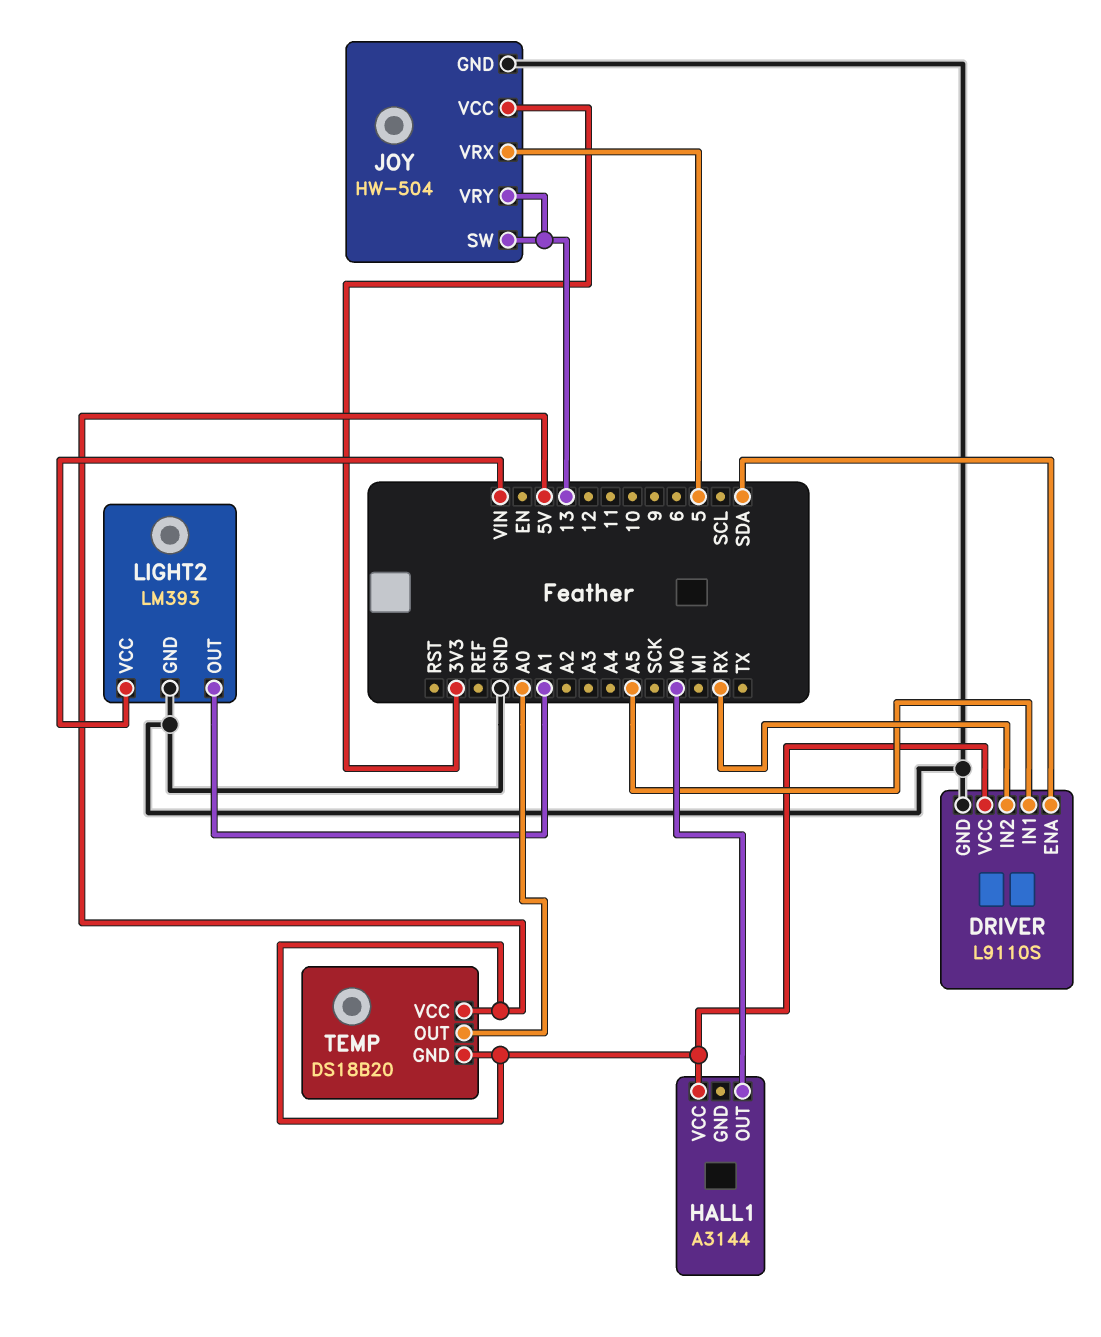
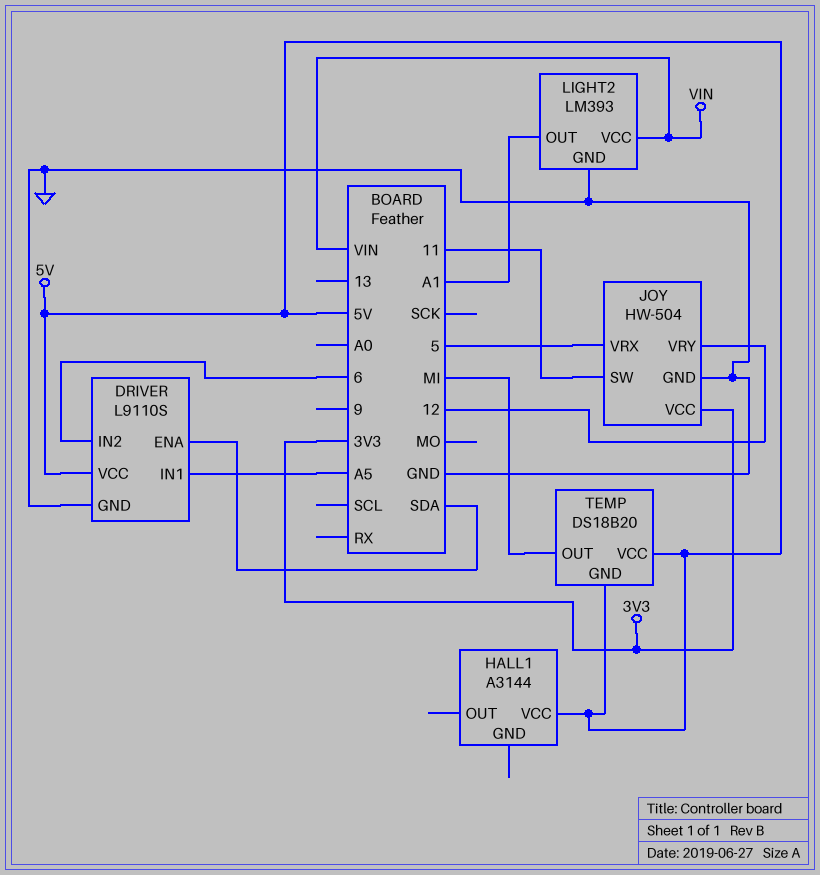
DRIVER pin IN2: RX -> 6
HALL1 pin OUT: MO -> none
JOY pin SW: 13 -> 11
JOY pin VRY: 13 -> 12
TEMP pin OUT: A0 -> MI

